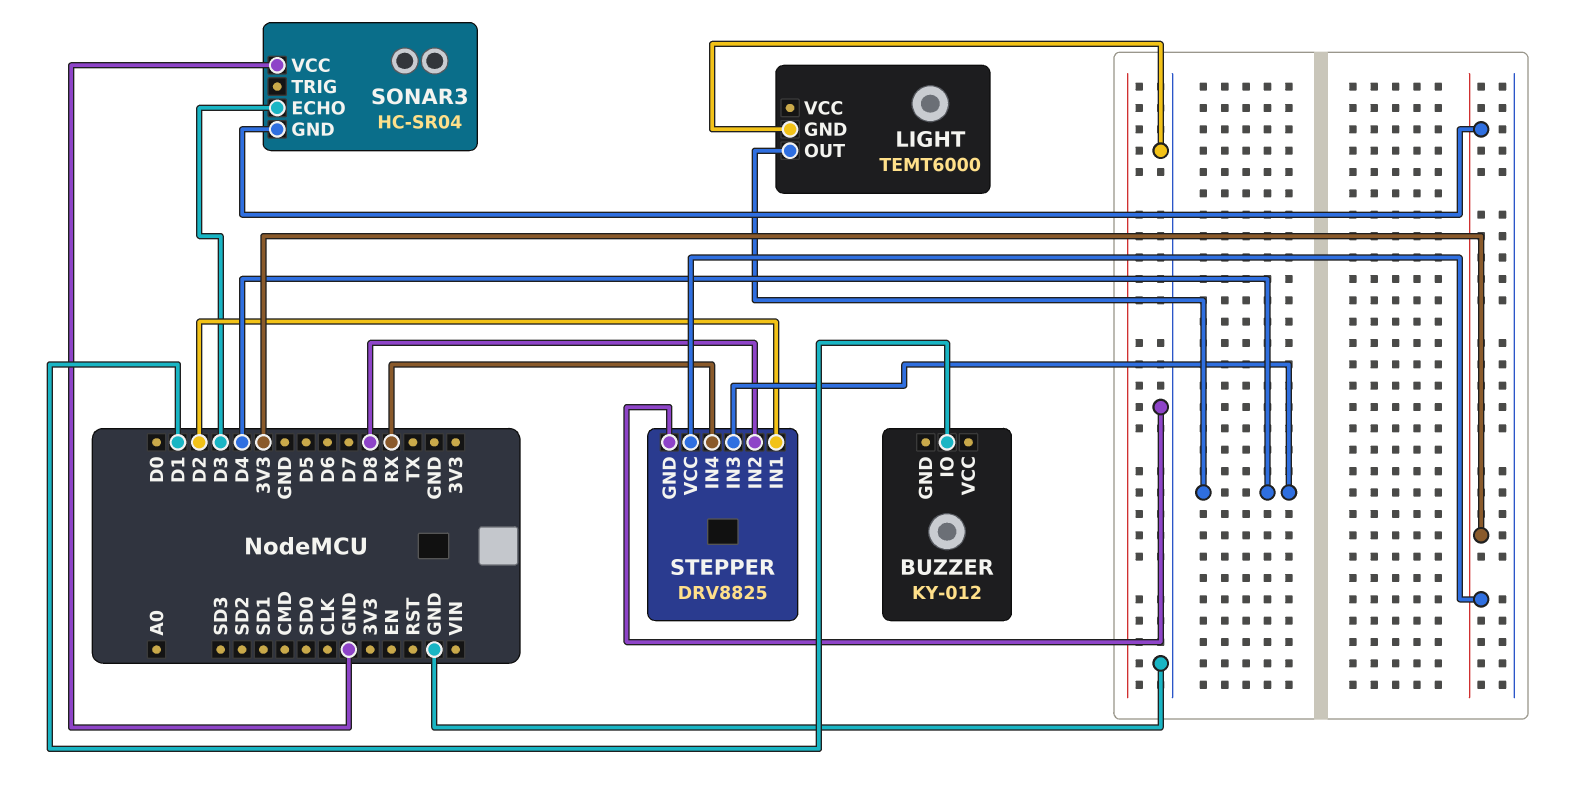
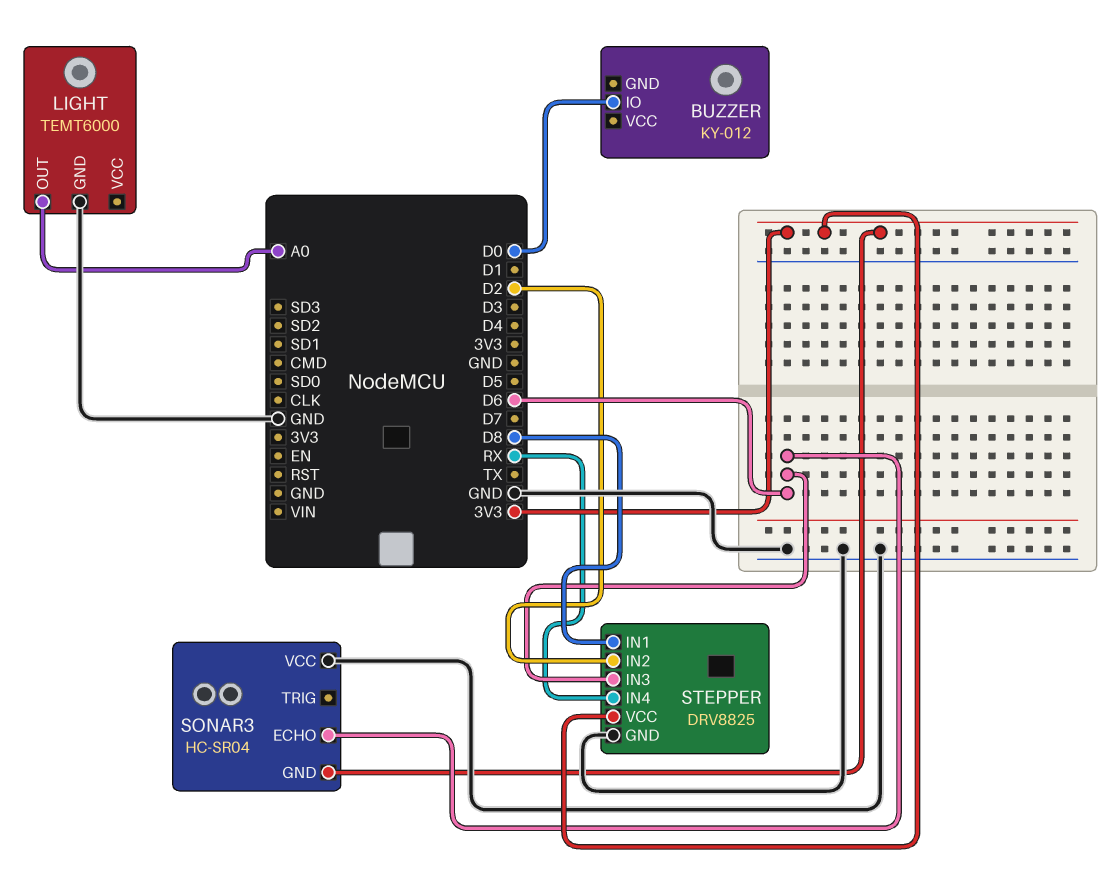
BUZZER pin IO: D1 -> D0
LIGHT pin OUT: D4 -> A0
SONAR3 pin ECHO: D3 -> D6
STEPPER pin IN1: D2 -> D8
STEPPER pin IN2: D8 -> D2
STEPPER pin IN3: D4 -> D6

